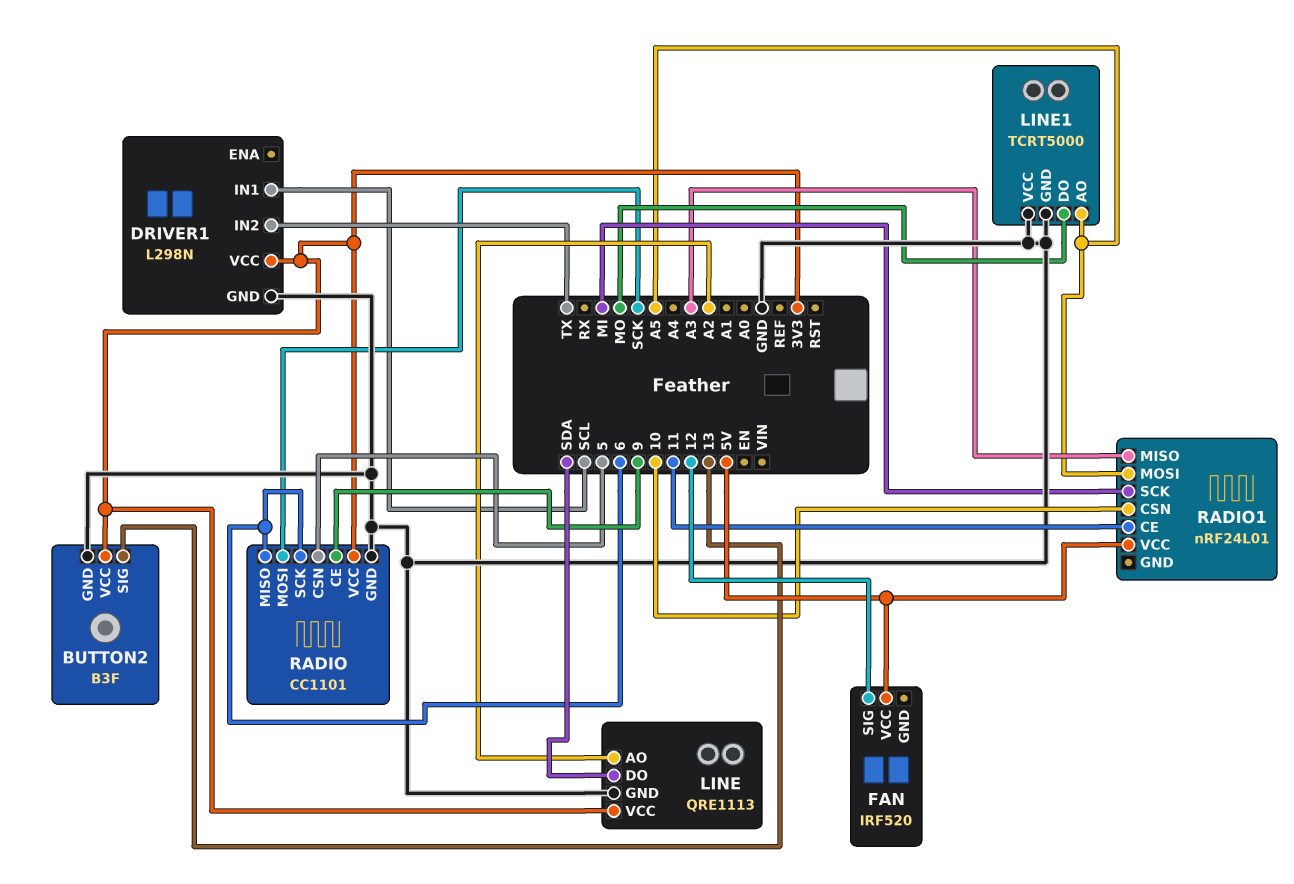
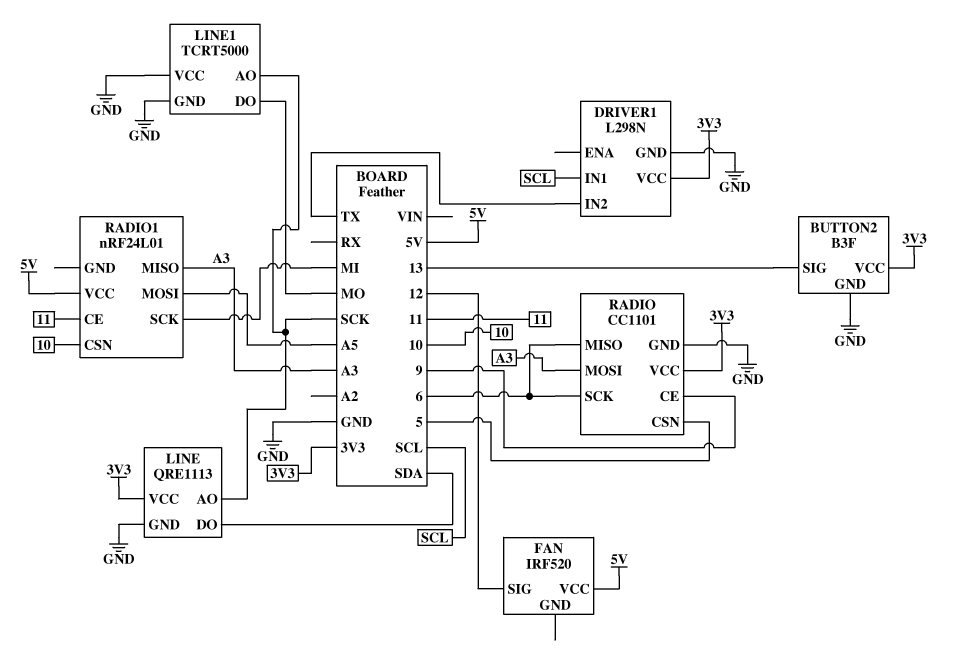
LINE pin AO: A2 -> SCK
LINE1 pin AO: A5 -> SCK
RADIO pin MOSI: SCK -> A3

